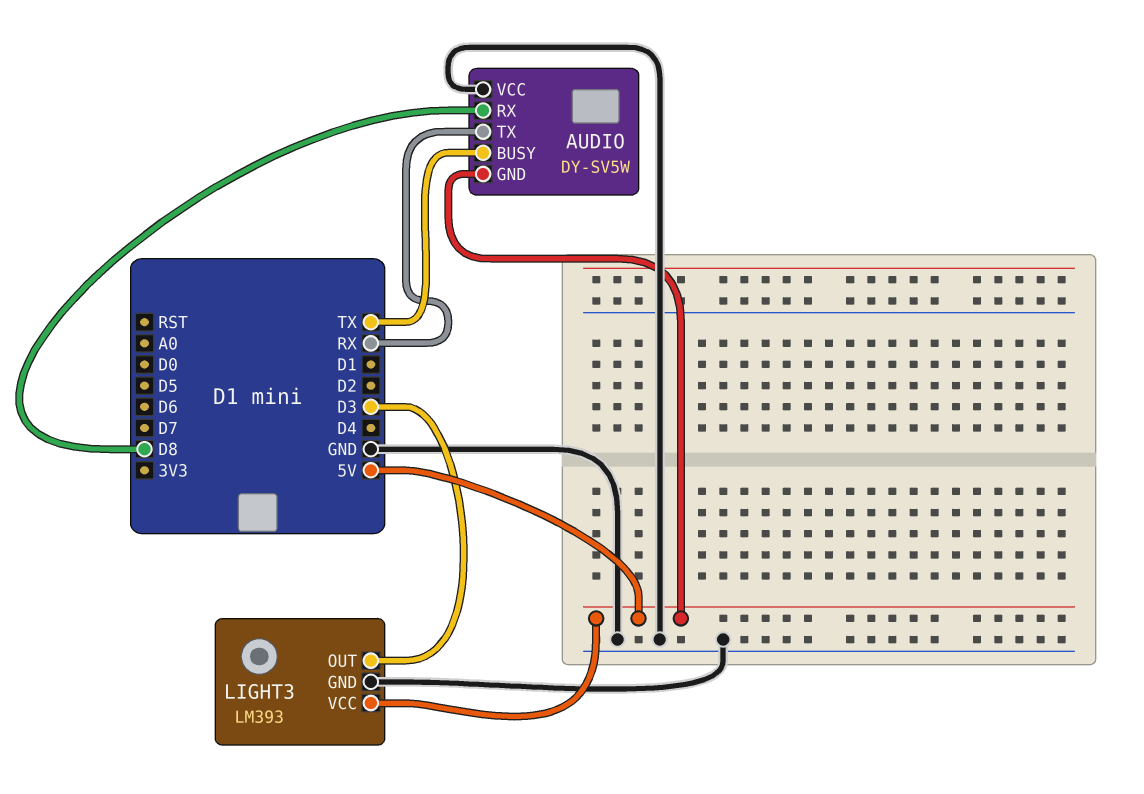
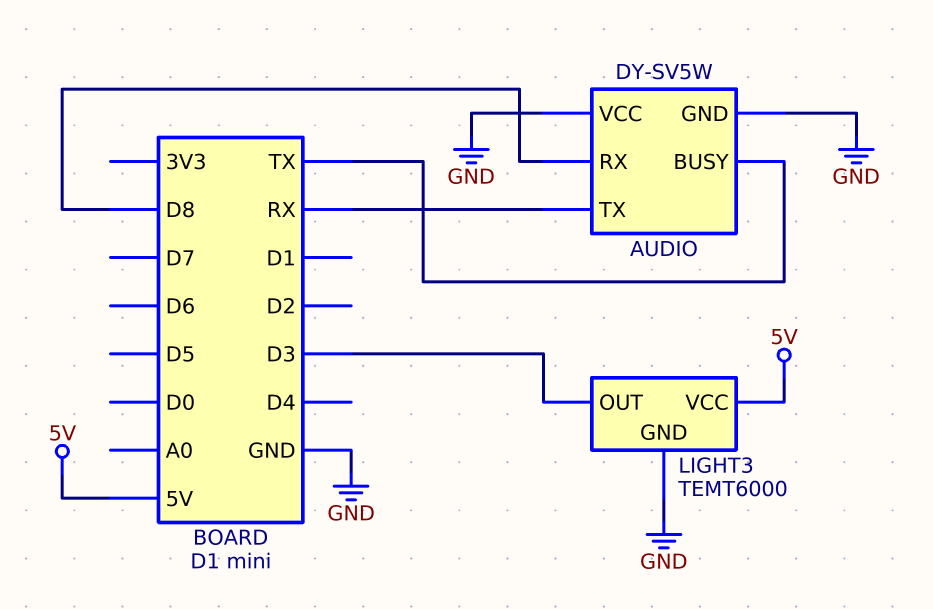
AUDIO pin GND: 5V -> GND
LIGHT3: LM393 -> TEMT6000

